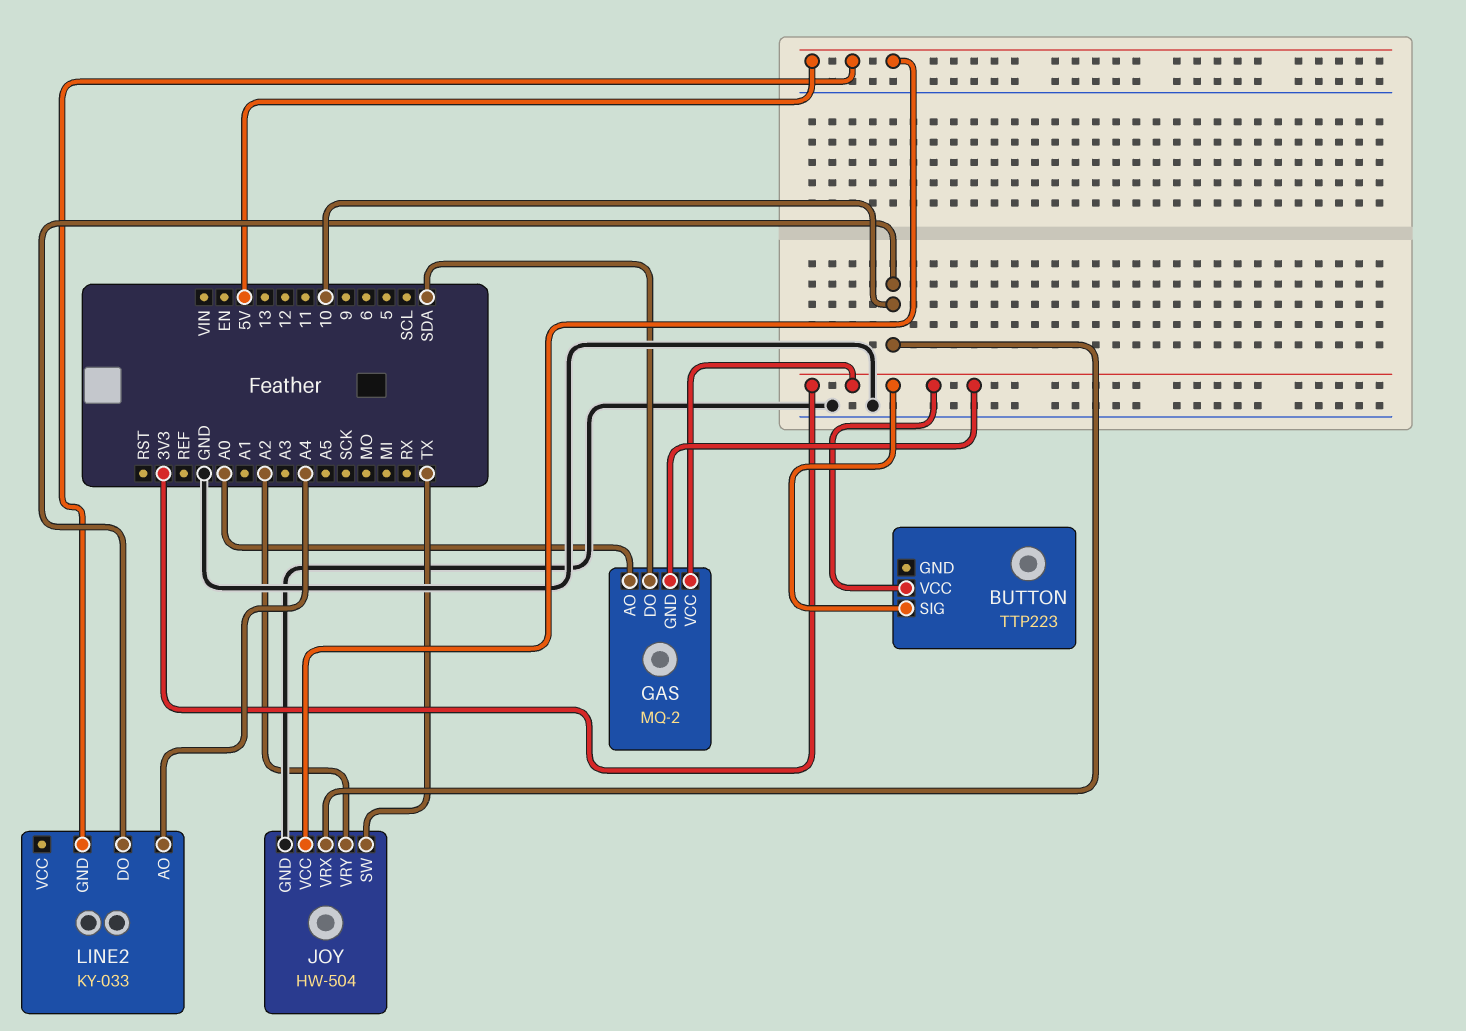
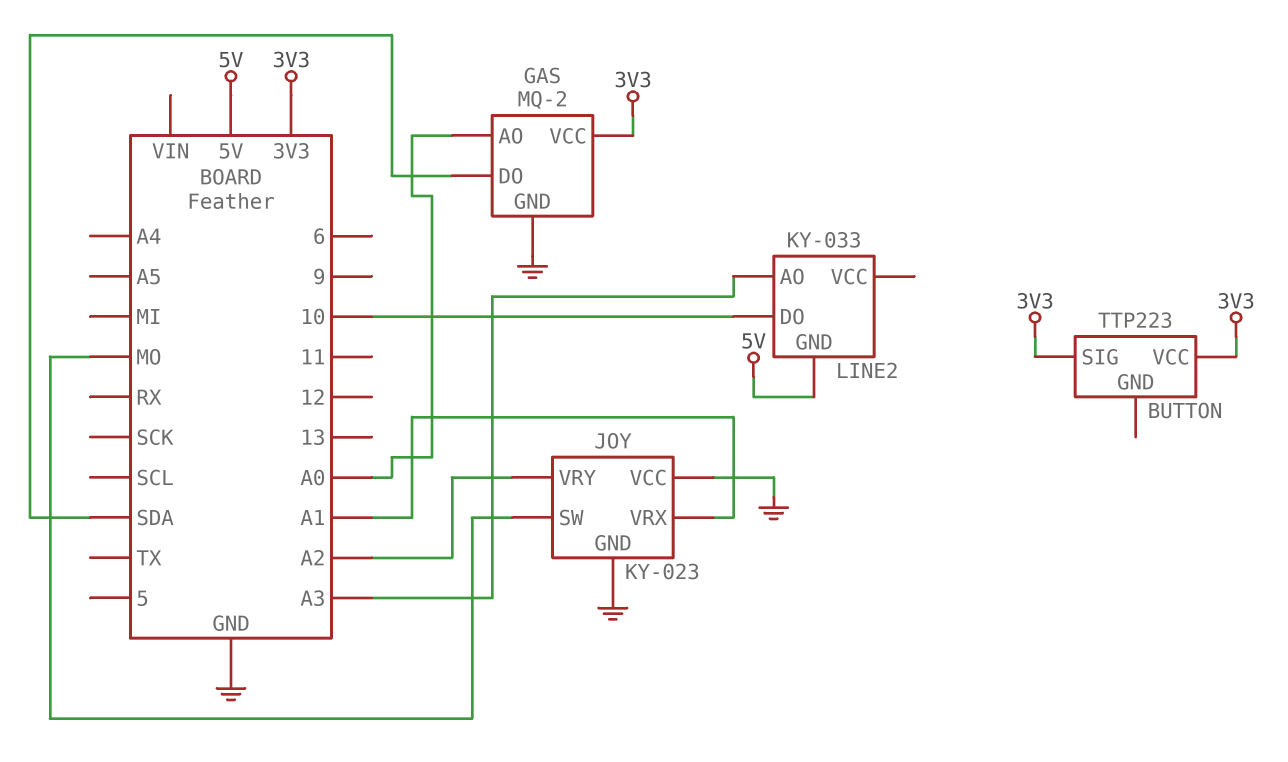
GAS pin GND: 3V3 -> GND
JOY: HW-504 -> KY-023
JOY pin SW: TX -> MO
JOY pin VCC: 5V -> GND
JOY pin VRX: 10 -> A1
LINE2 pin AO: A4 -> A3

